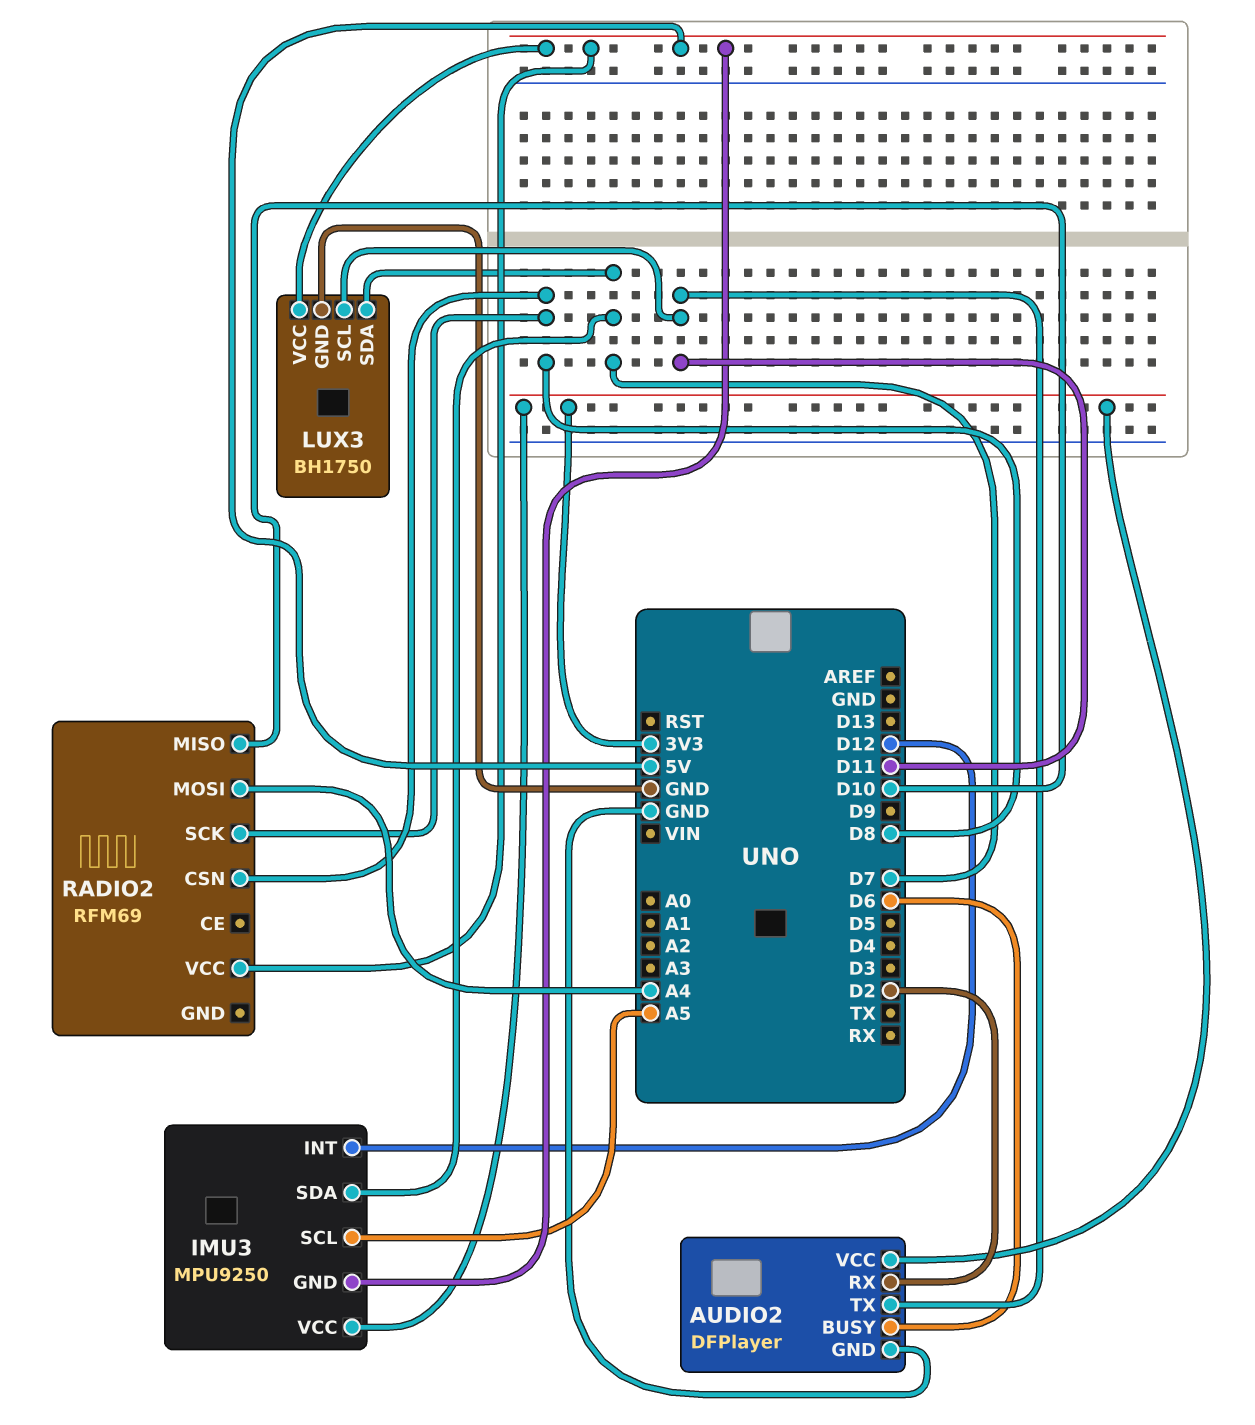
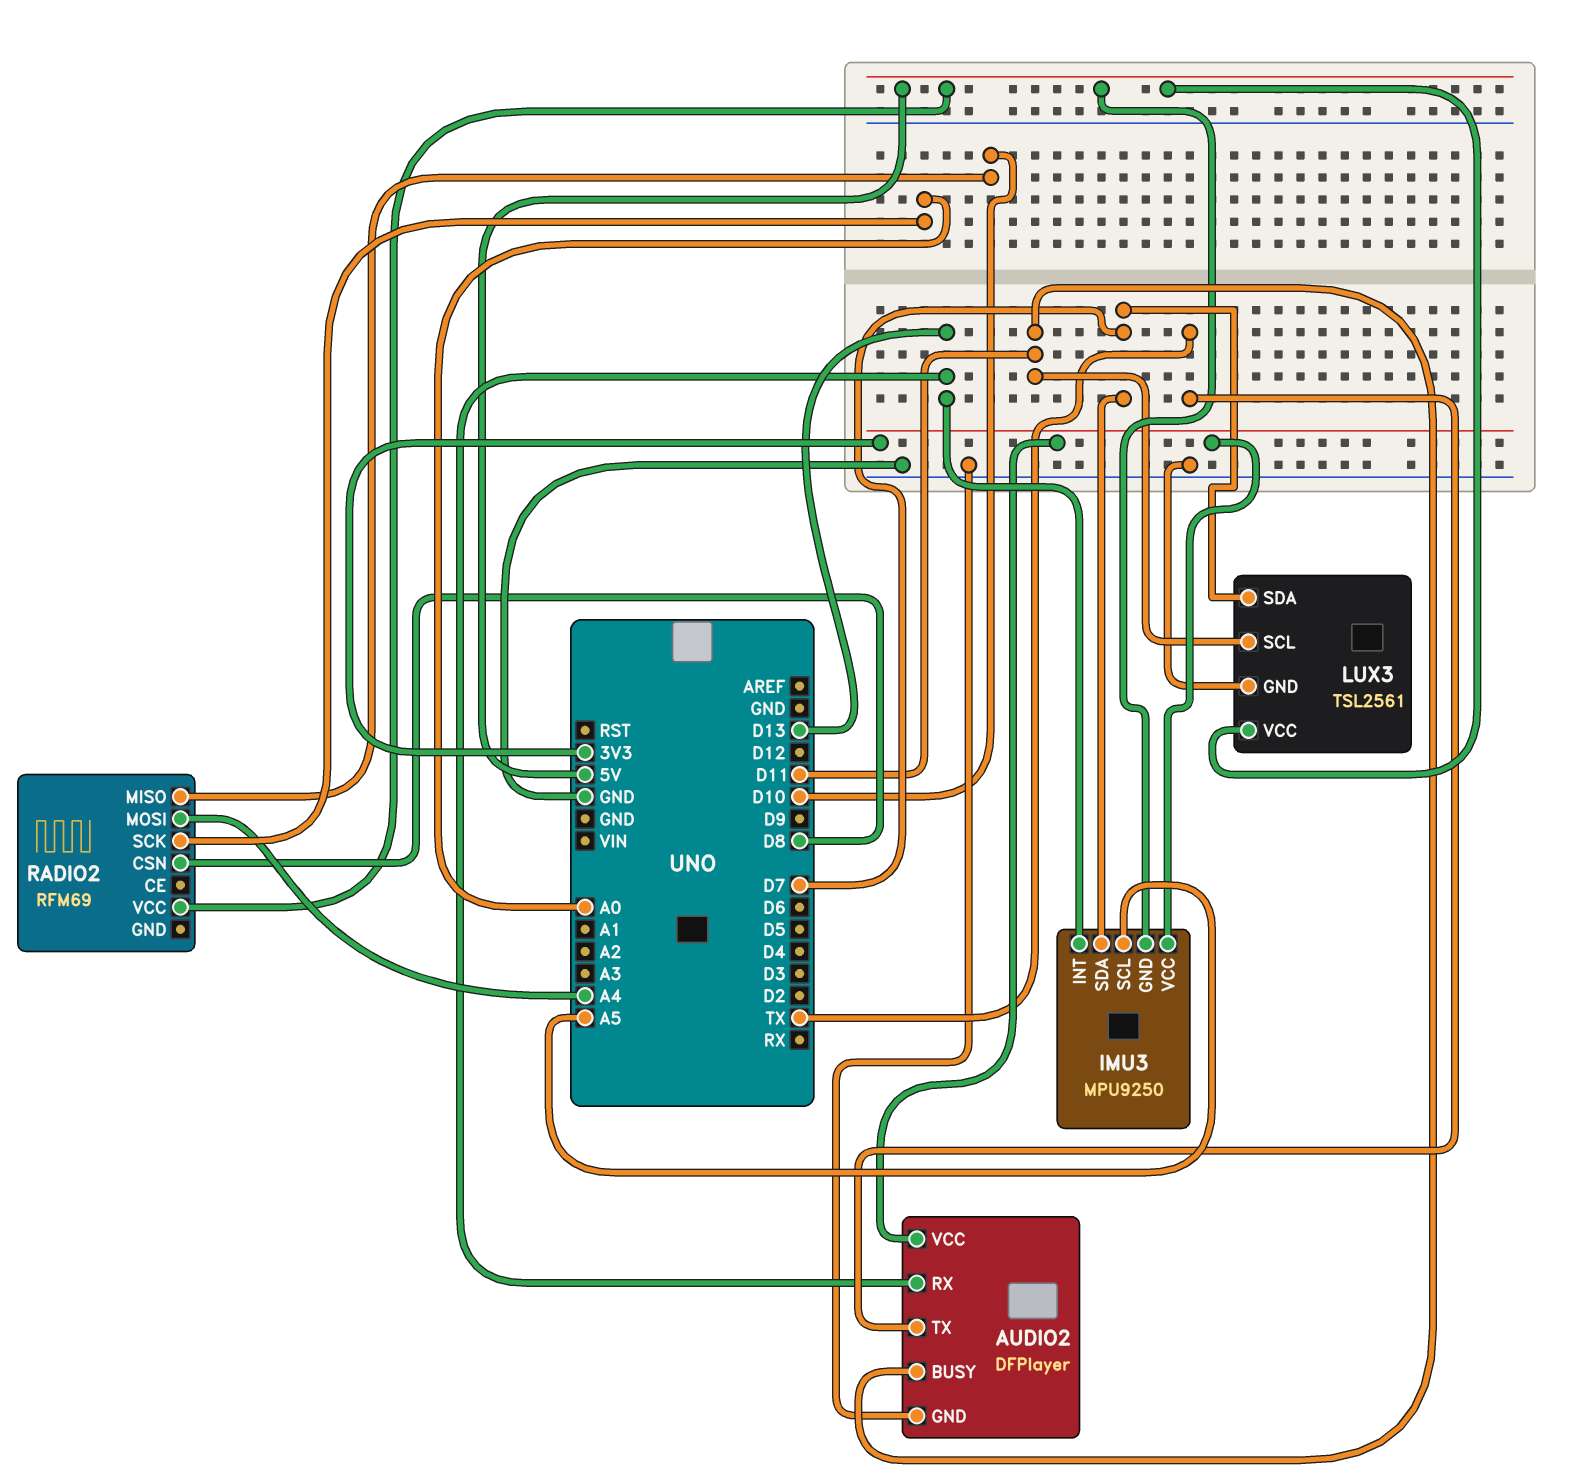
AUDIO2 pin BUSY: D6 -> D11
AUDIO2 pin RX: D2 -> D13
AUDIO2 pin TX: D11 -> TX
IMU3 pin INT: D12 -> D13
LUX3: BH1750 -> TSL2561
RADIO2 pin SCK: D8 -> A0

